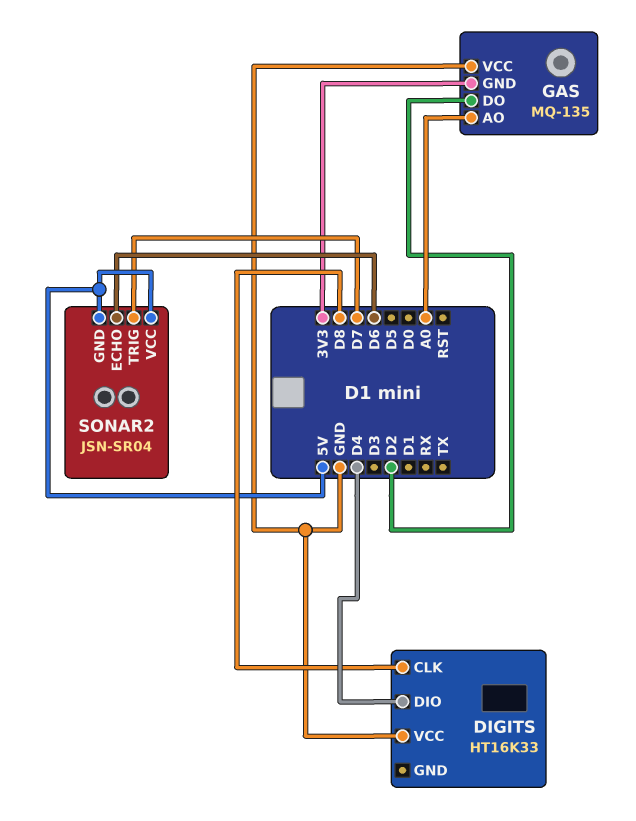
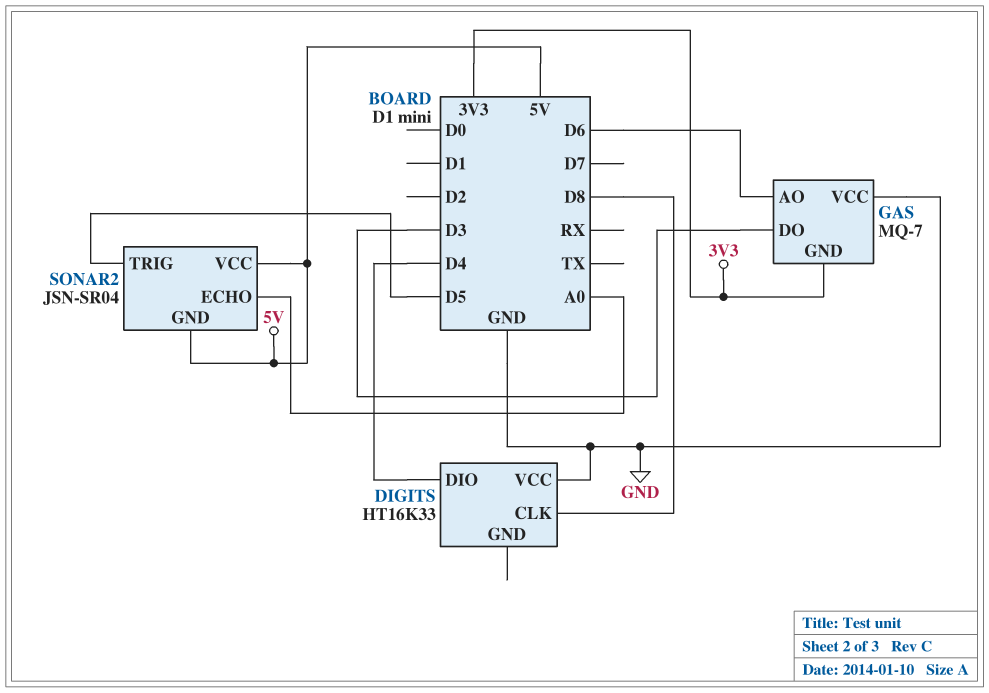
GAS: MQ-135 -> MQ-7
GAS pin AO: A0 -> D6
GAS pin DO: D2 -> D3
SONAR2 pin ECHO: D6 -> A0
SONAR2 pin TRIG: D7 -> D5

